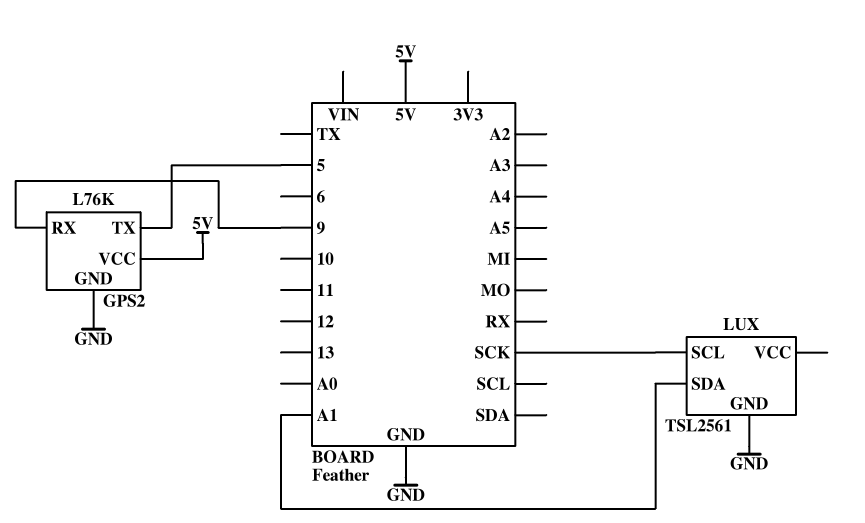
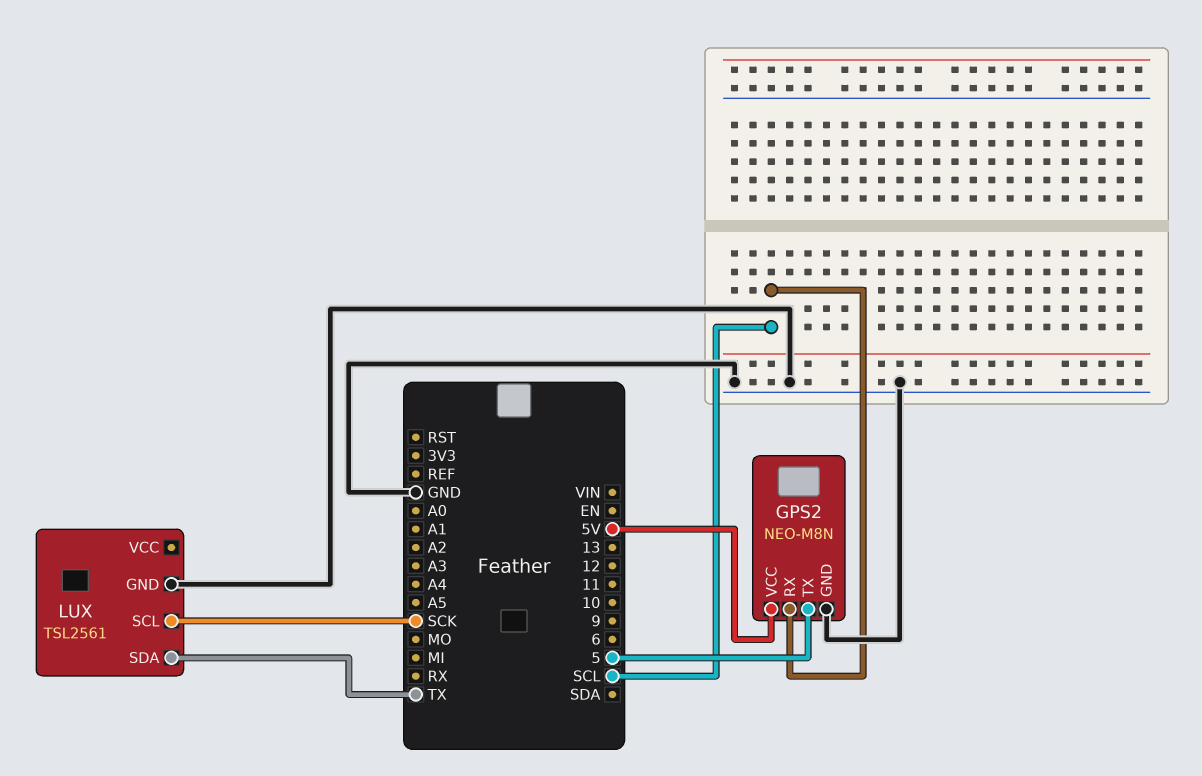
GPS2: L76K -> NEO-M8N
GPS2 pin RX: 9 -> SCL
LUX pin SDA: A1 -> TX

